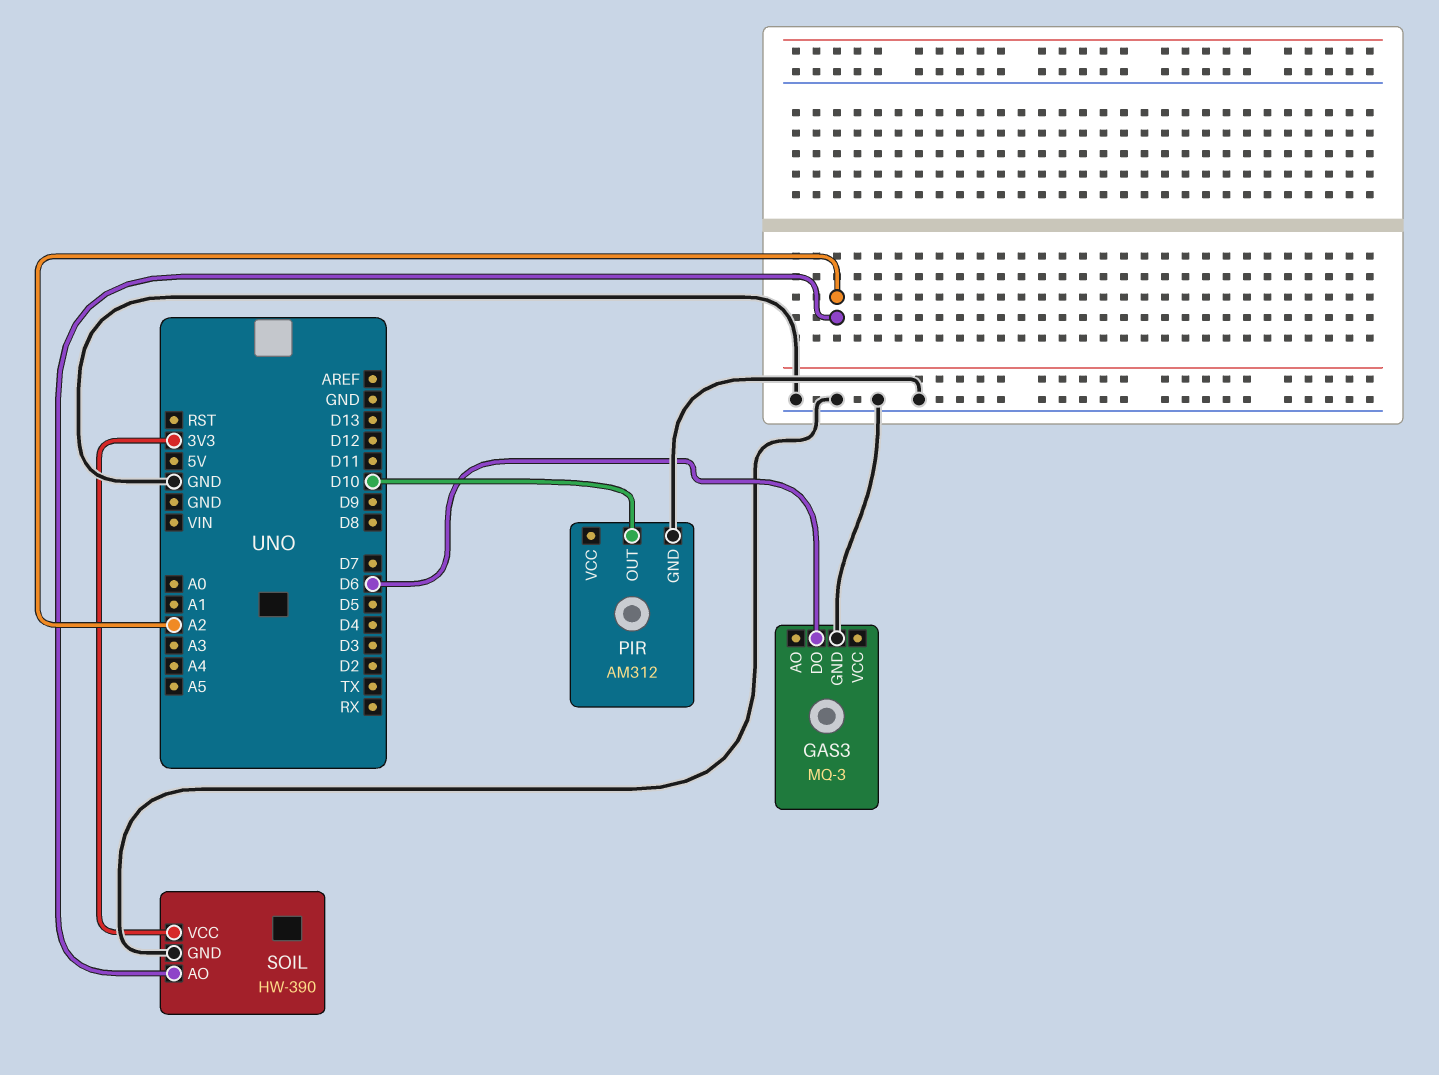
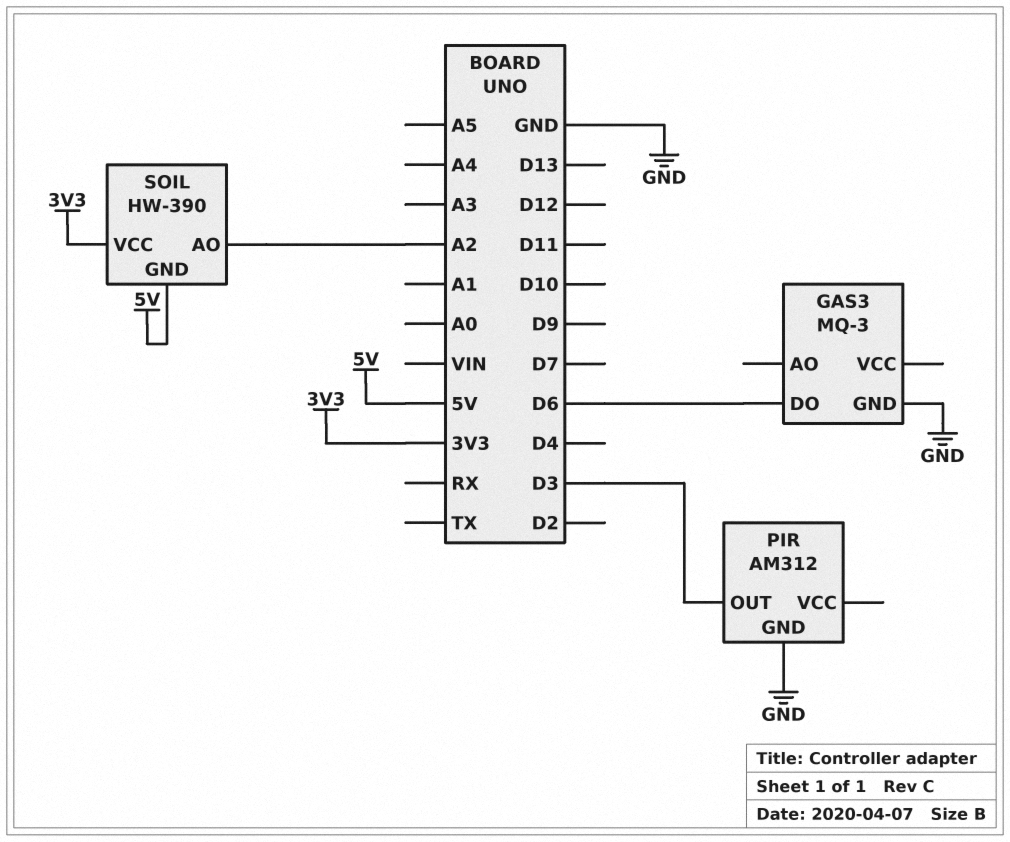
PIR pin OUT: D10 -> D3
SOIL pin GND: GND -> 5V

